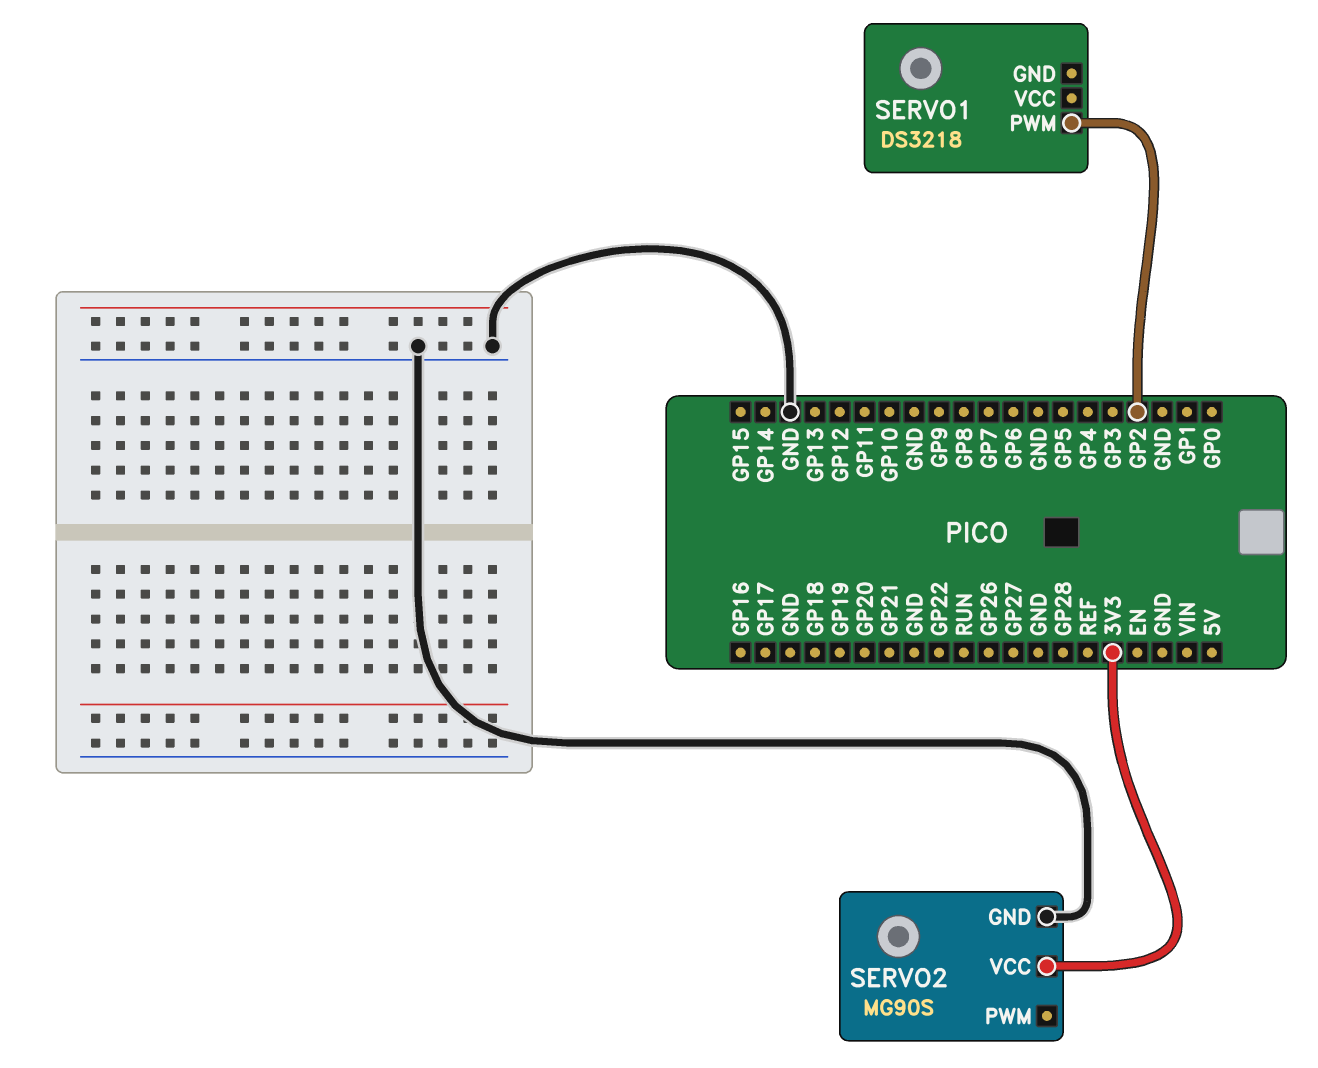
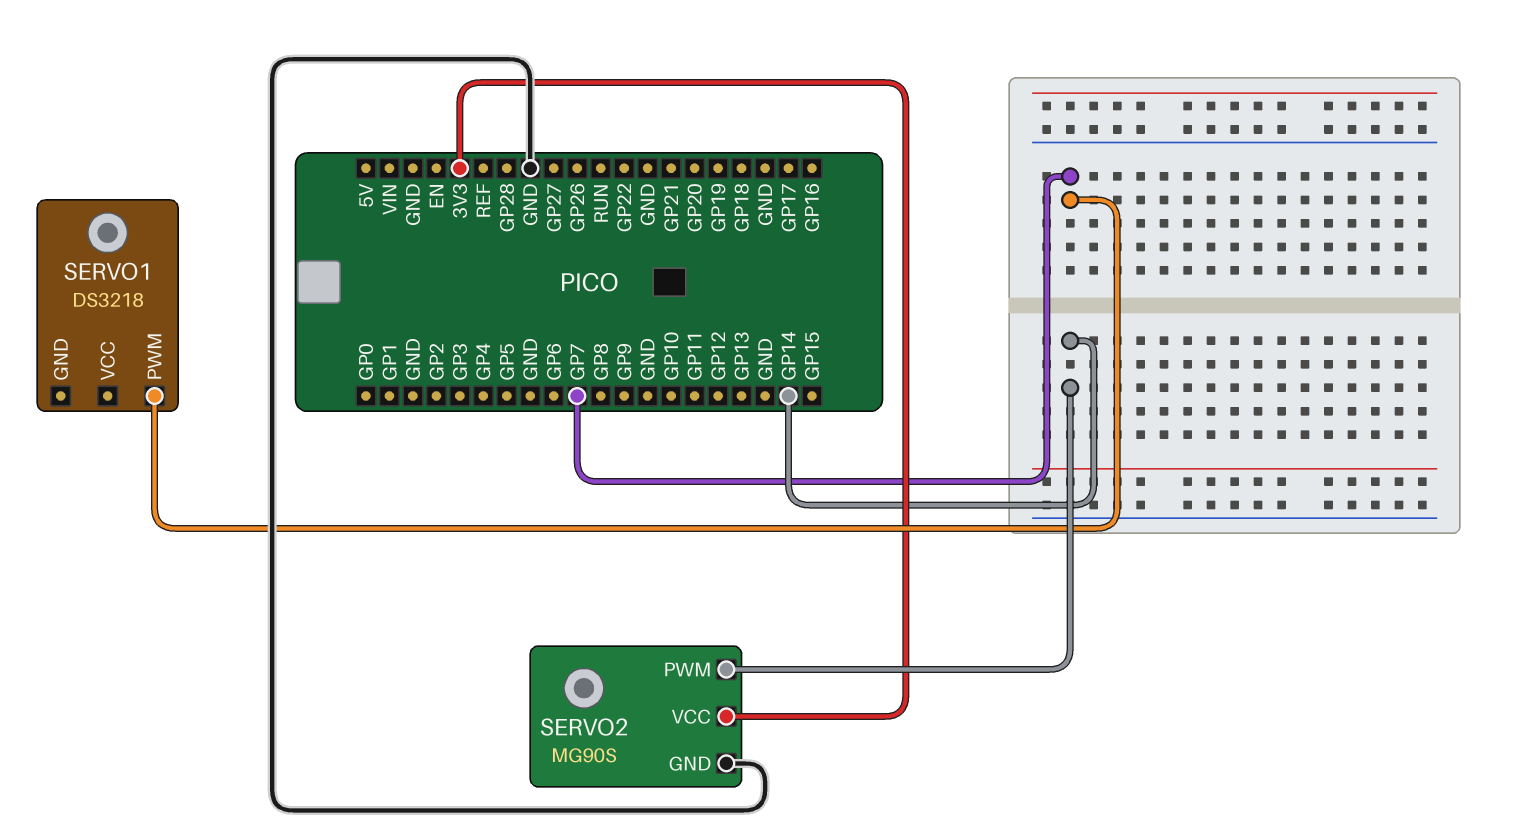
SERVO1 pin PWM: GP2 -> GP7
SERVO2 pin PWM: none -> GP14

